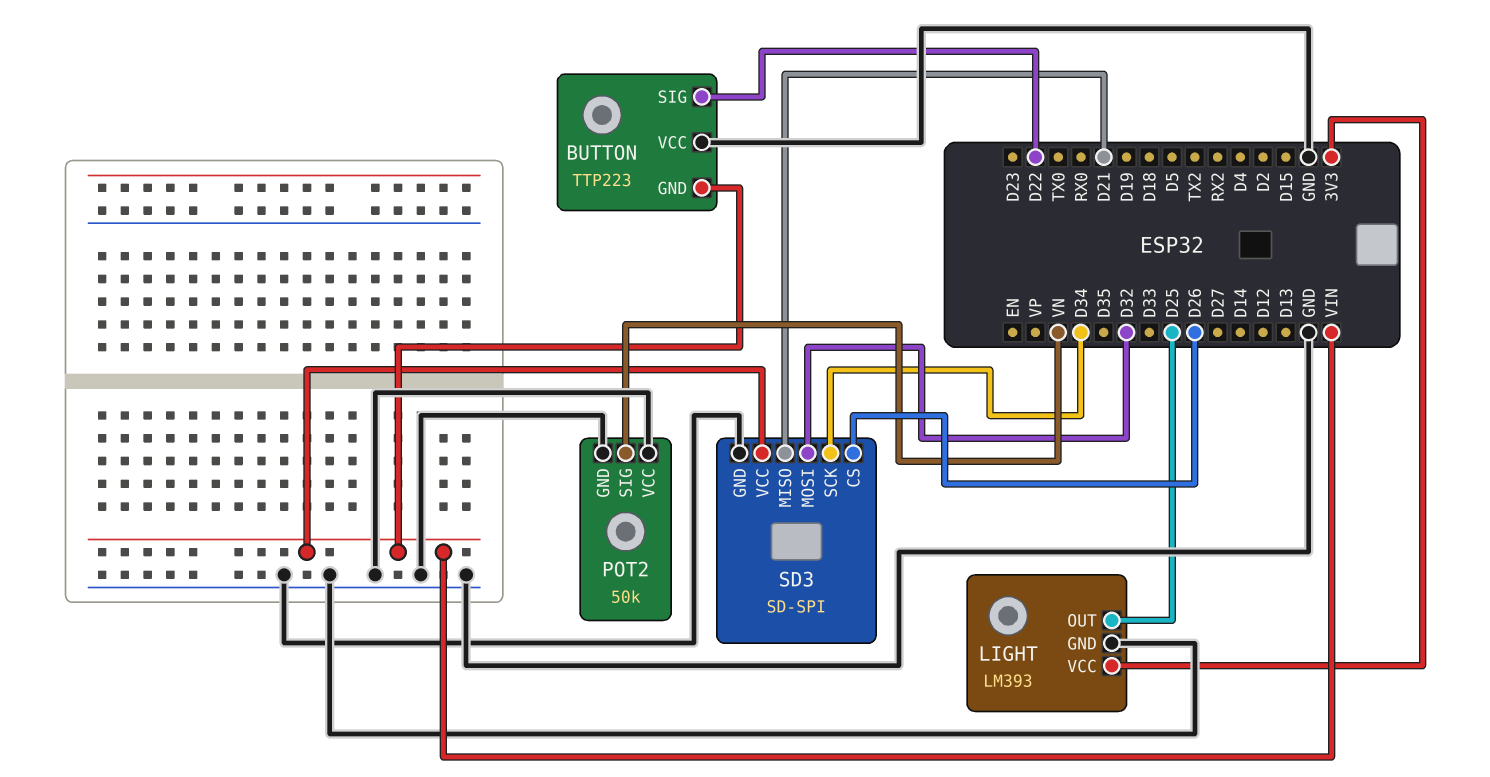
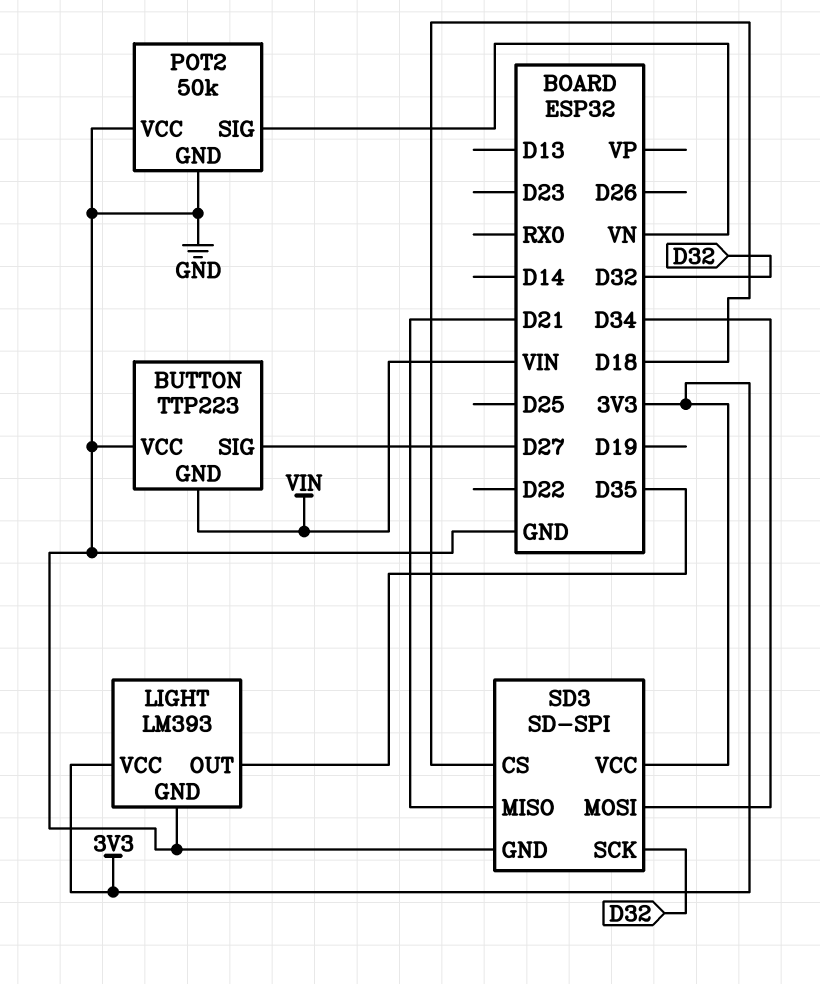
BUTTON pin SIG: D22 -> D27
LIGHT pin OUT: D25 -> D35
SD3 pin CS: D26 -> D18
SD3 pin MOSI: D32 -> D34
SD3 pin SCK: D34 -> D32
SD3 pin VCC: VIN -> 3V3

